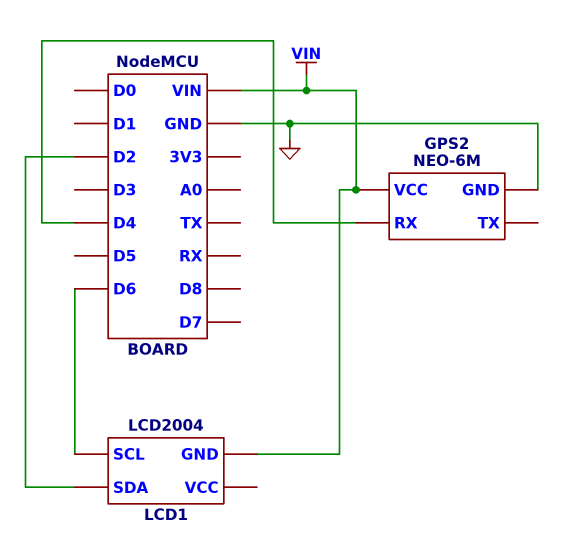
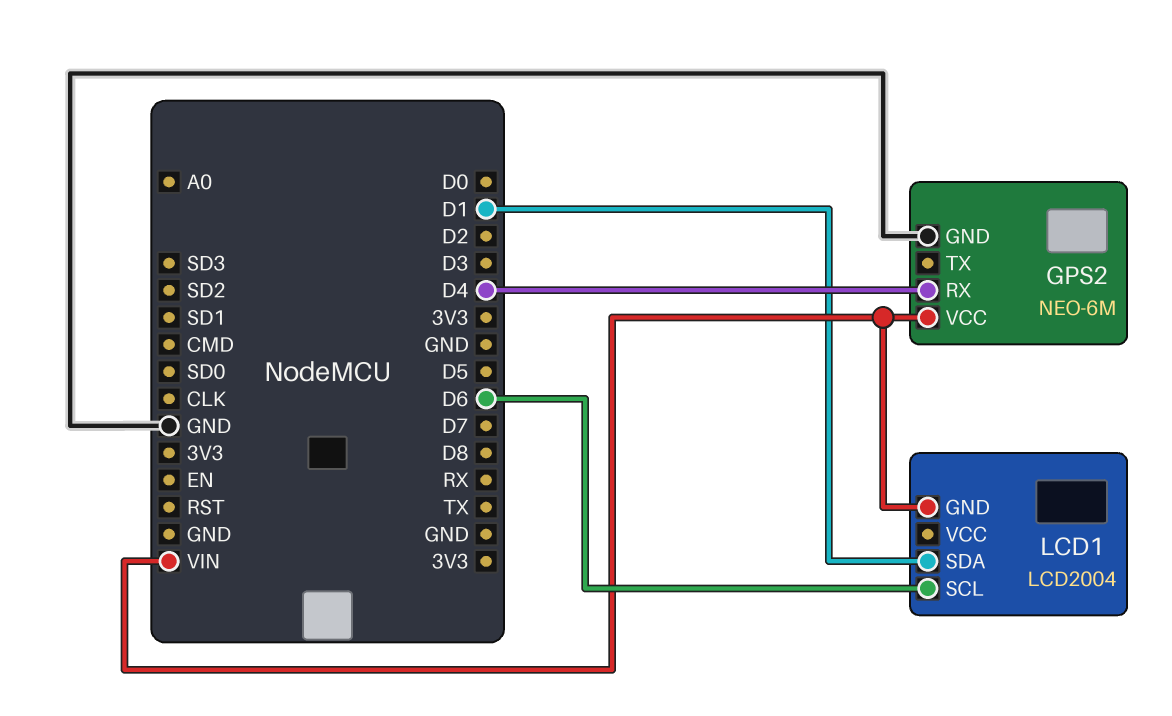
LCD1 pin SDA: D2 -> D1

